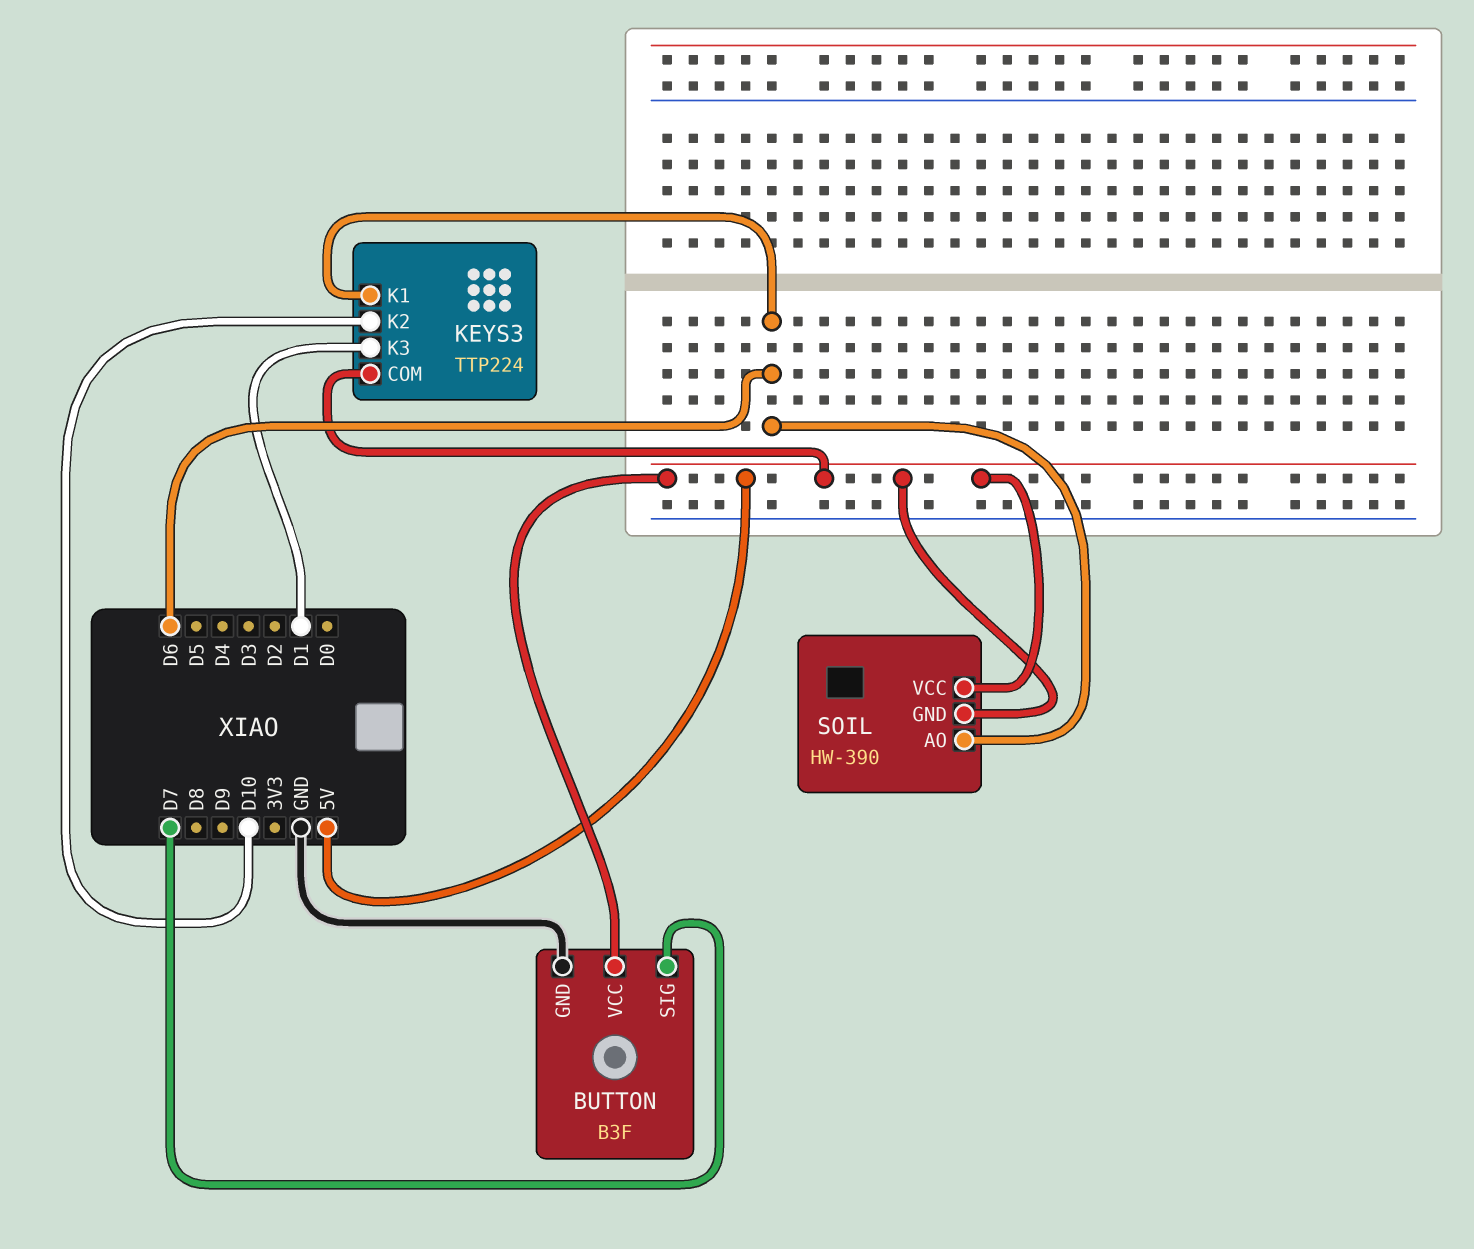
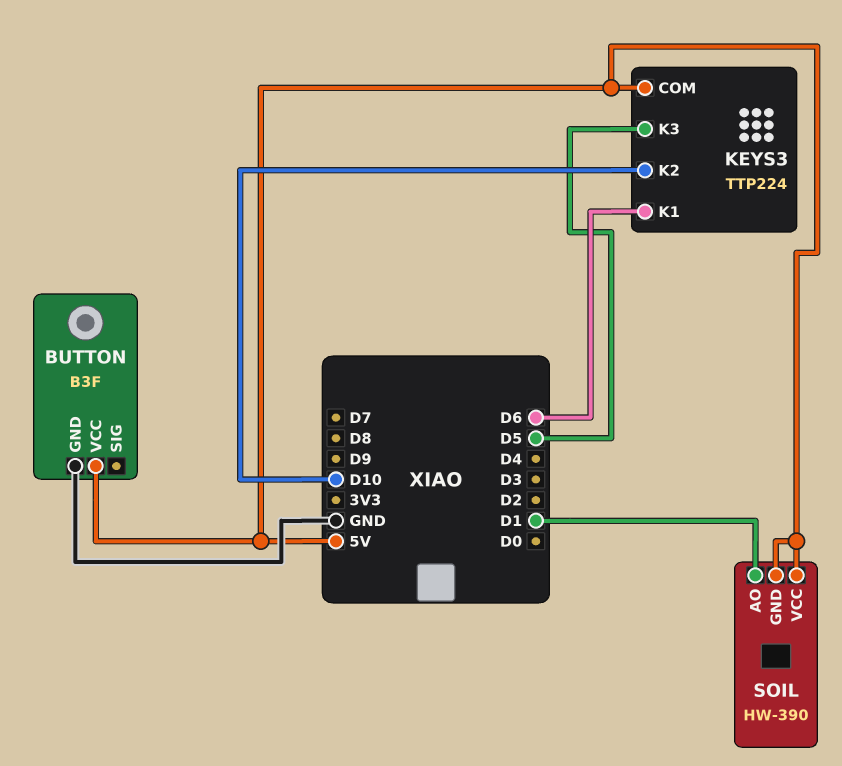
BUTTON pin SIG: D7 -> none
KEYS3 pin K3: D1 -> D5
SOIL pin AO: D6 -> D1

